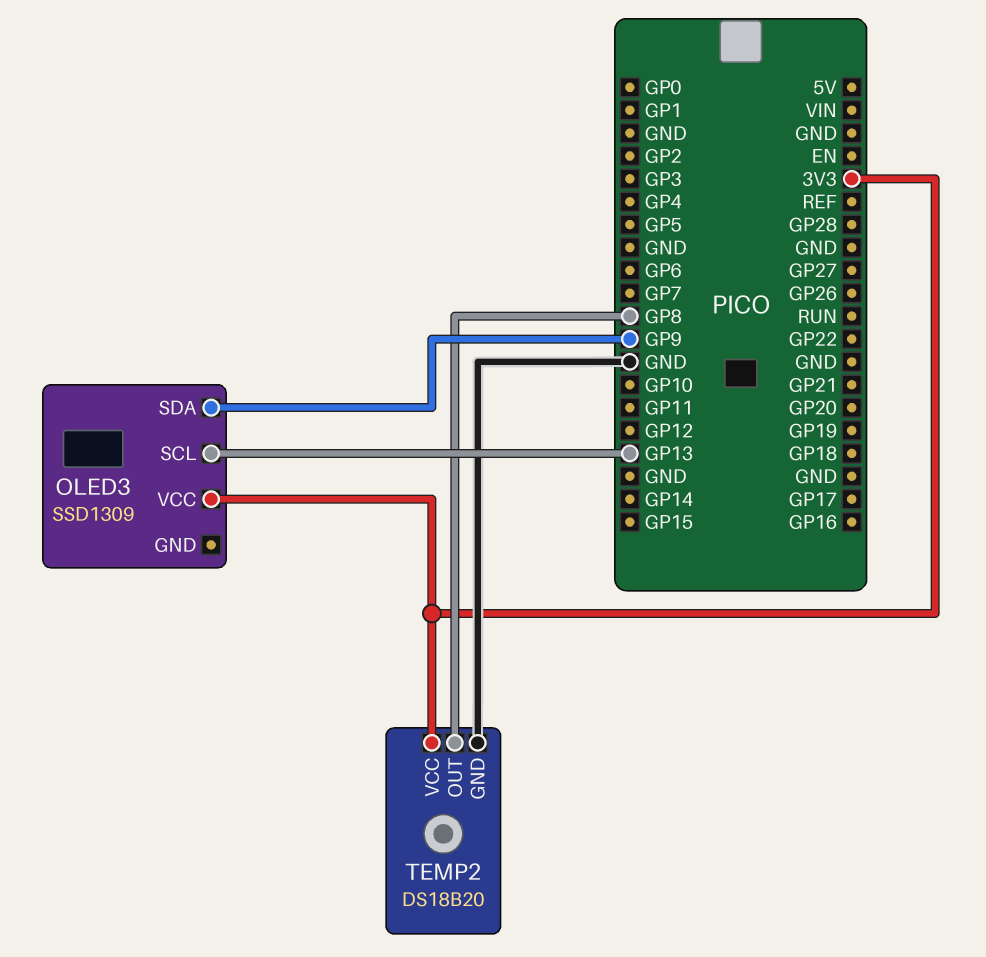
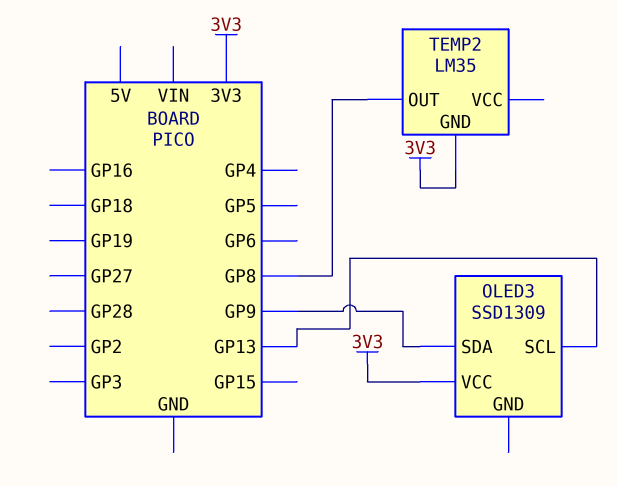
TEMP2: DS18B20 -> LM35
TEMP2 pin GND: GND -> 3V3
TEMP2 pin VCC: 3V3 -> none

